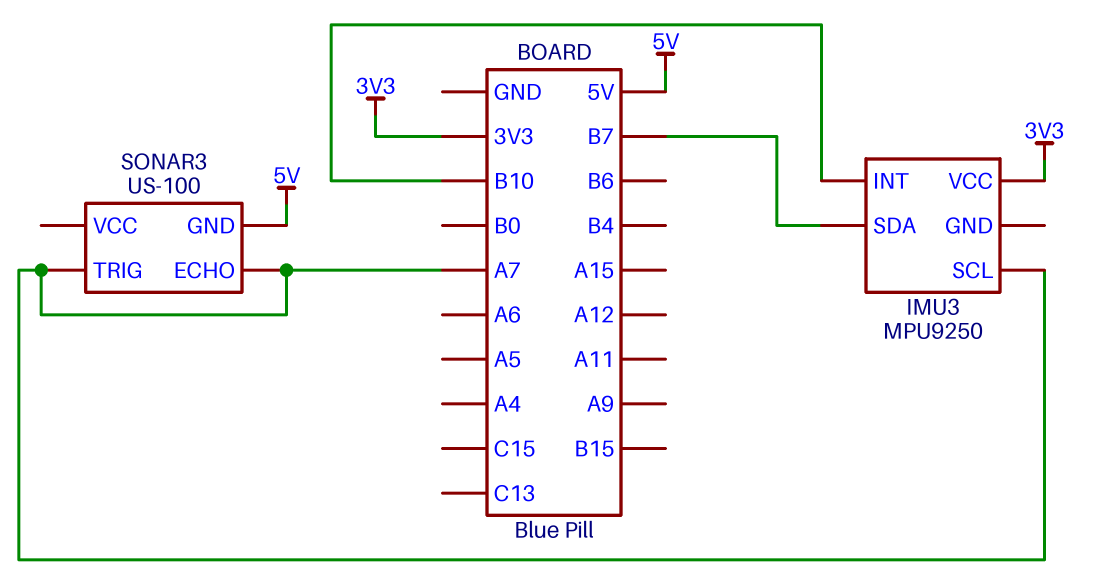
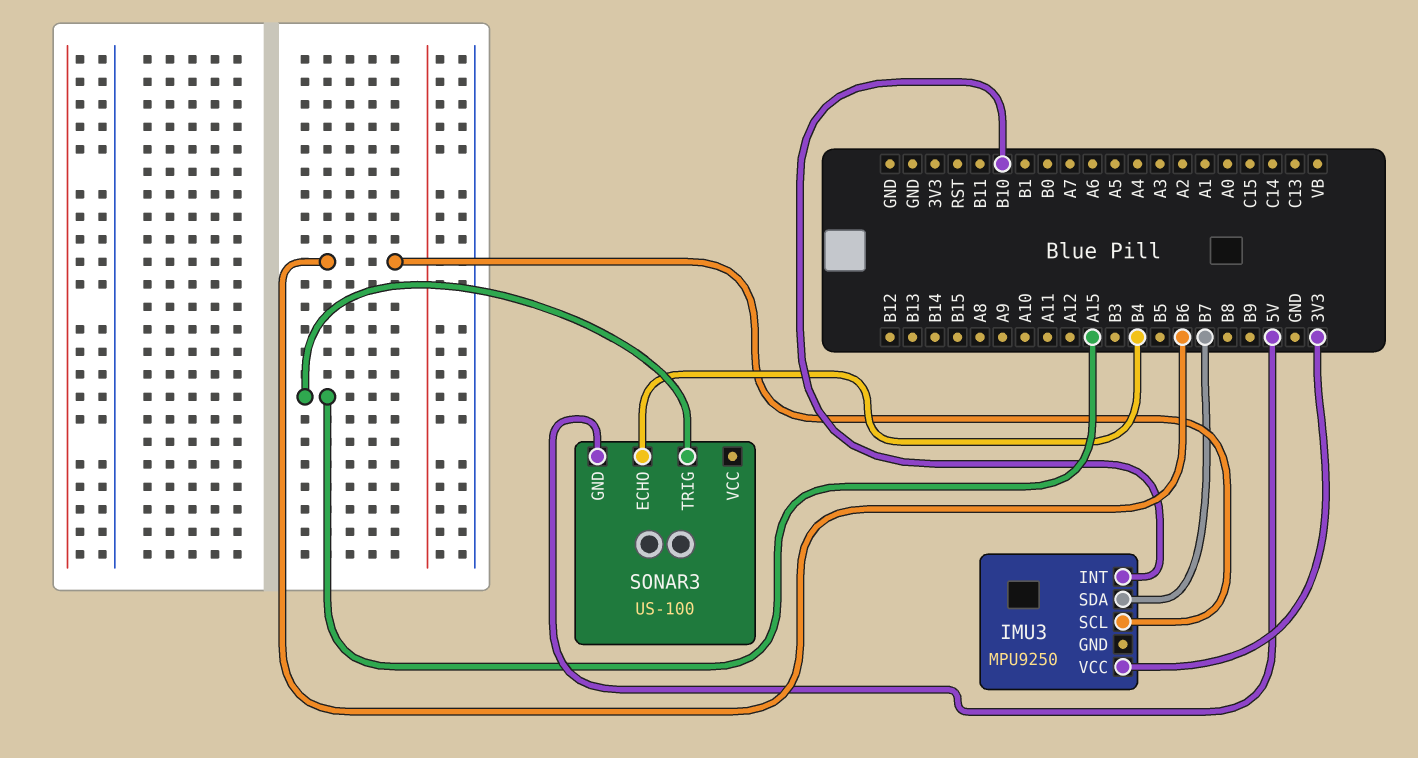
IMU3 pin SCL: A7 -> B6
SONAR3 pin ECHO: A7 -> B4
SONAR3 pin TRIG: A7 -> A15

